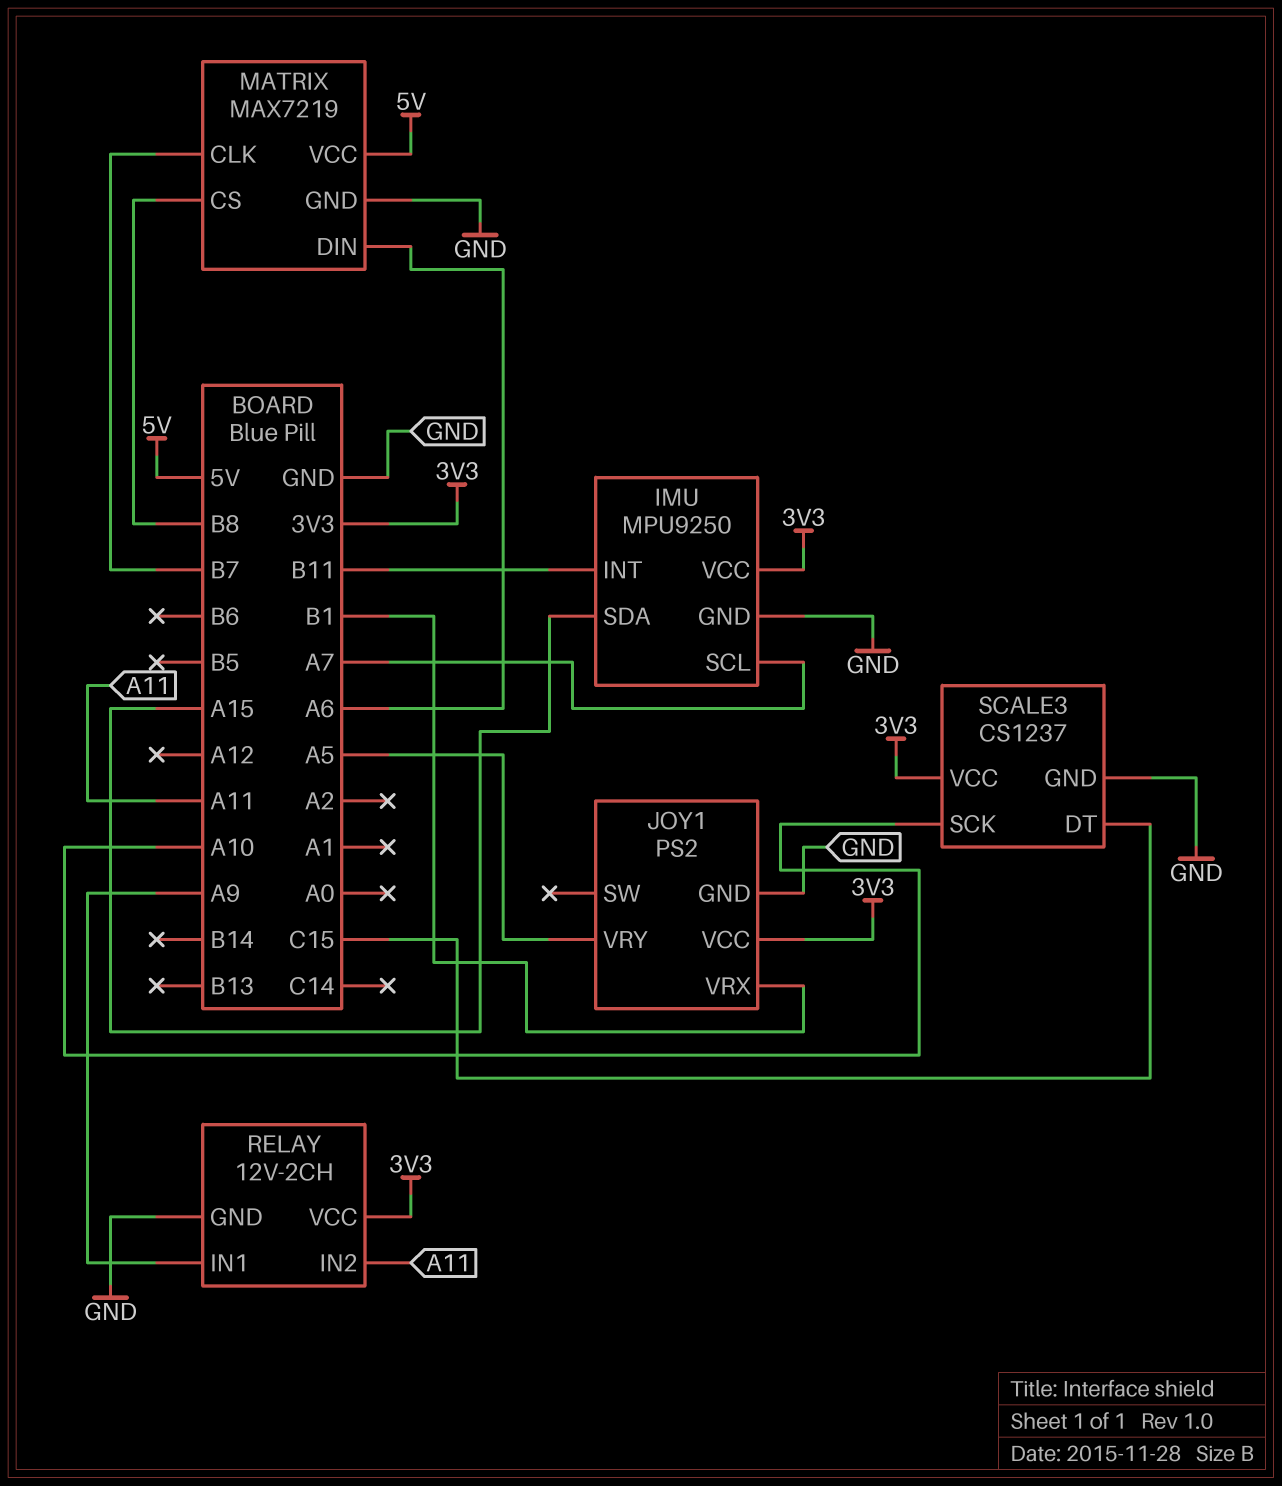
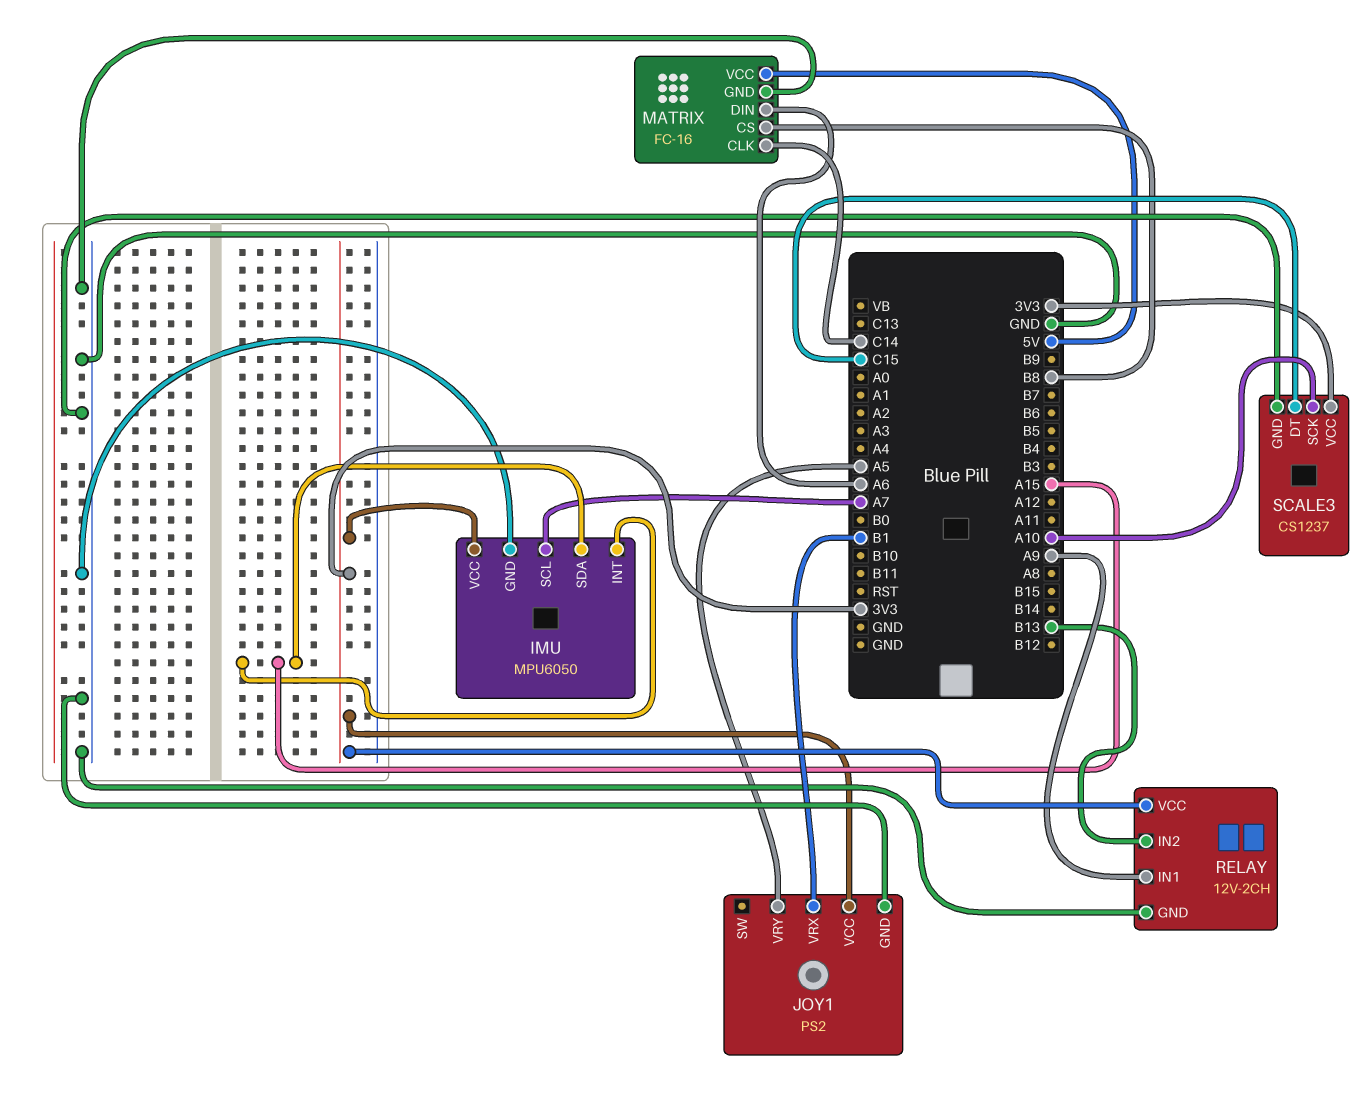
IMU: MPU9250 -> MPU6050
IMU pin INT: B11 -> A15
MATRIX: MAX7219 -> FC-16
MATRIX pin CLK: B7 -> C14
RELAY pin IN2: A11 -> B13

